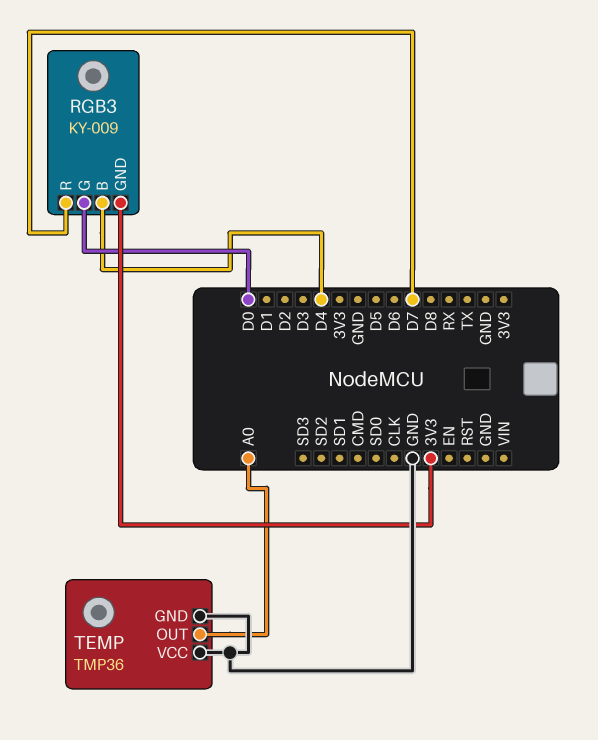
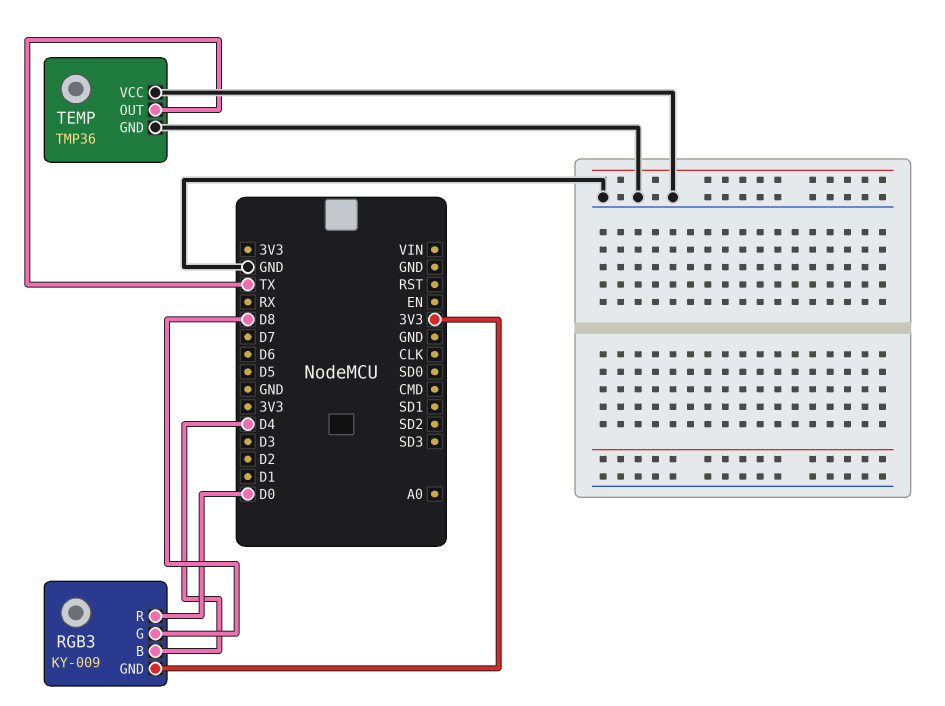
RGB3 pin G: D0 -> D8
RGB3 pin R: D7 -> D0
TEMP pin OUT: A0 -> TX

